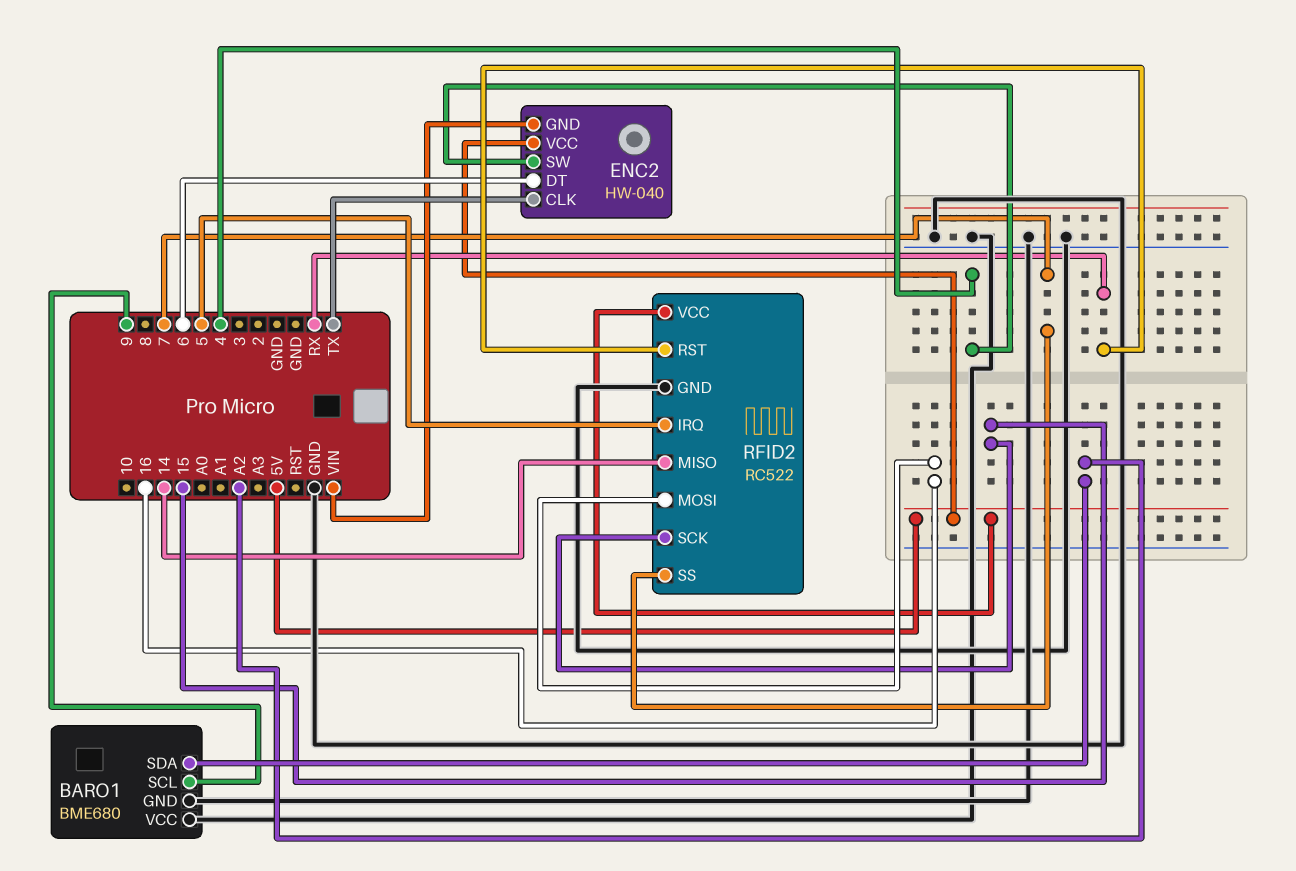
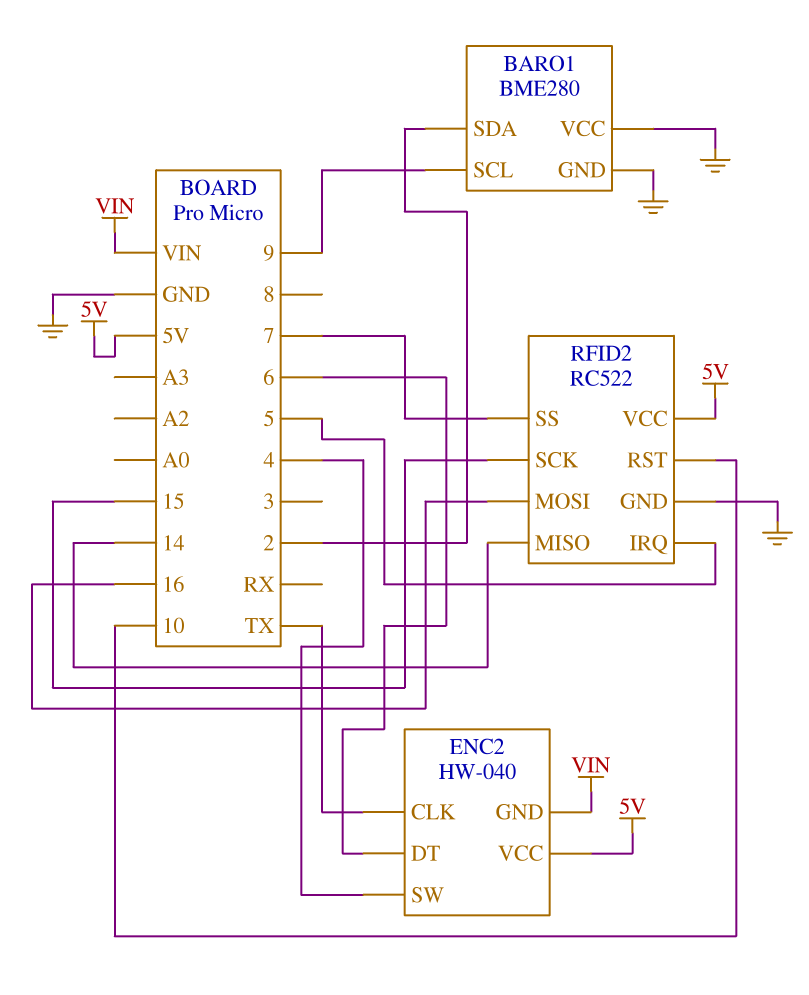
BARO1: BME680 -> BME280
BARO1 pin SDA: A2 -> 2
RFID2 pin RST: RX -> 10

